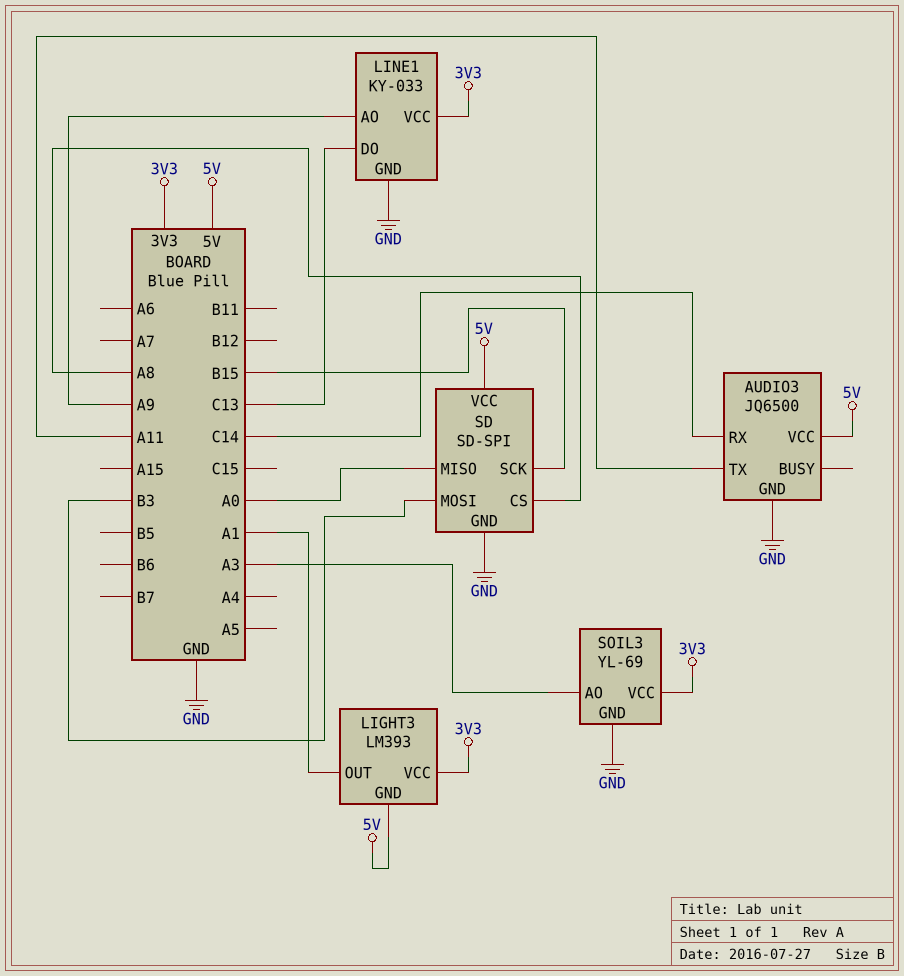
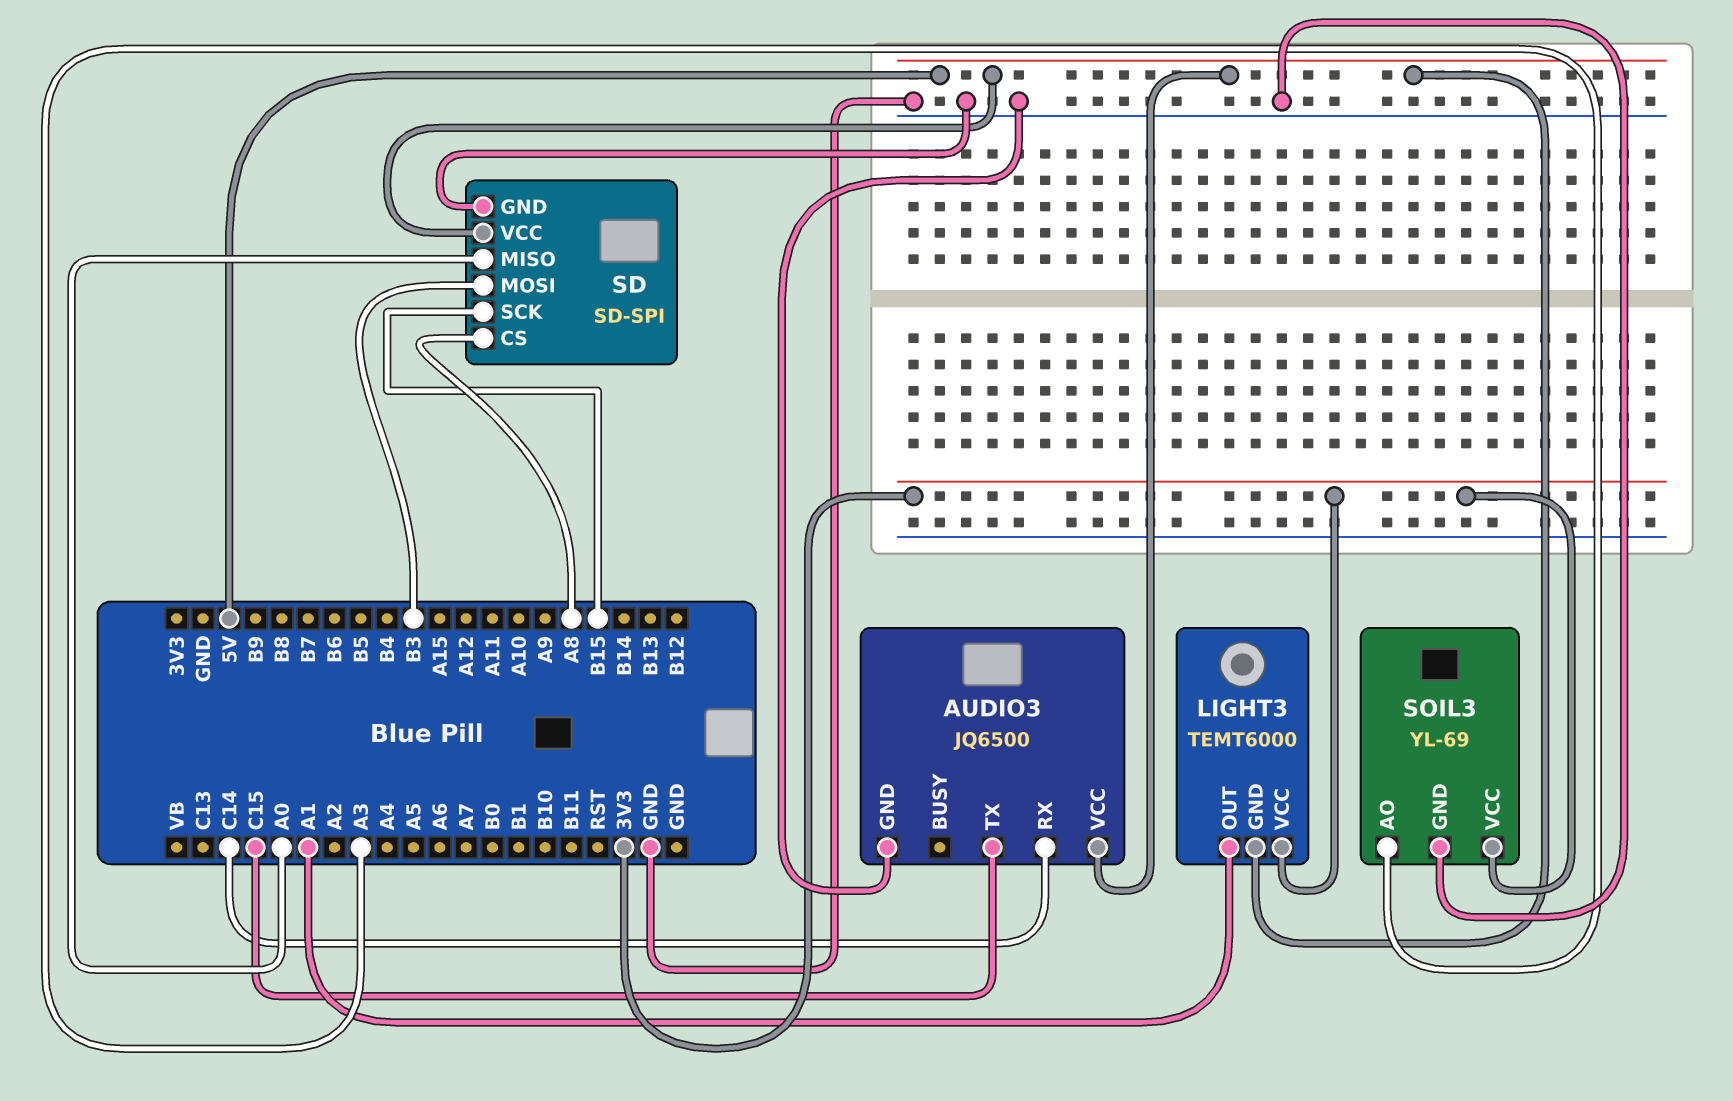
AUDIO3 pin TX: A11 -> C15
LIGHT3: LM393 -> TEMT6000
LINE1: KY-033 -> none
LINE1 pin AO: A9 -> none
LINE1 pin DO: C13 -> none
LINE1 pin GND: GND -> none
LINE1 pin VCC: 3V3 -> none

